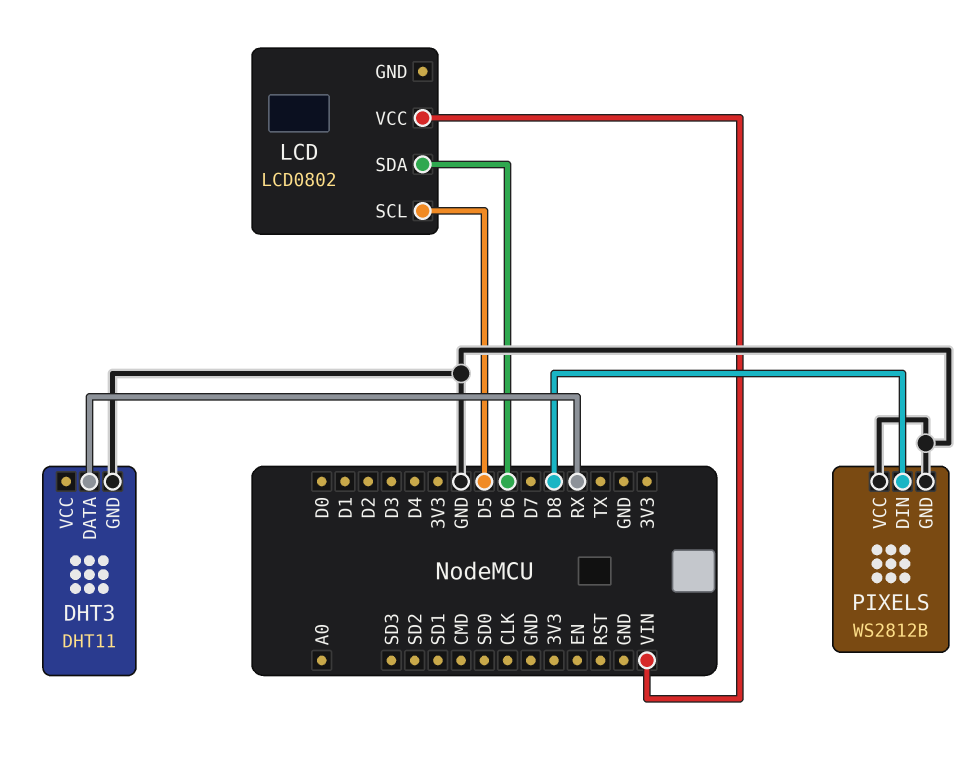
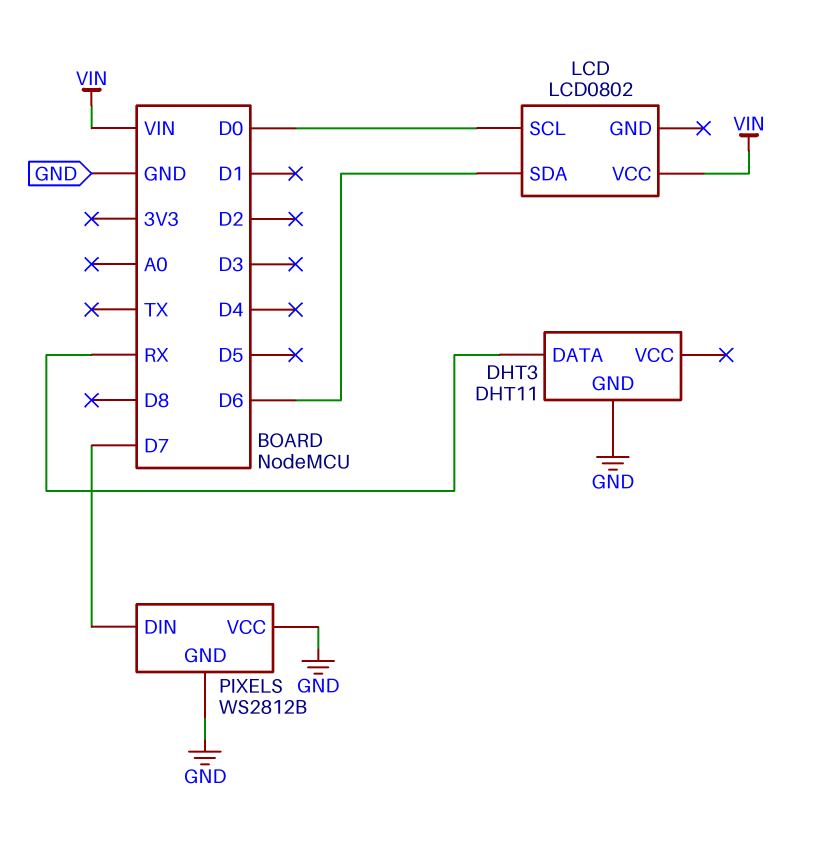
LCD pin SCL: D5 -> D0
PIXELS pin DIN: D8 -> D7

